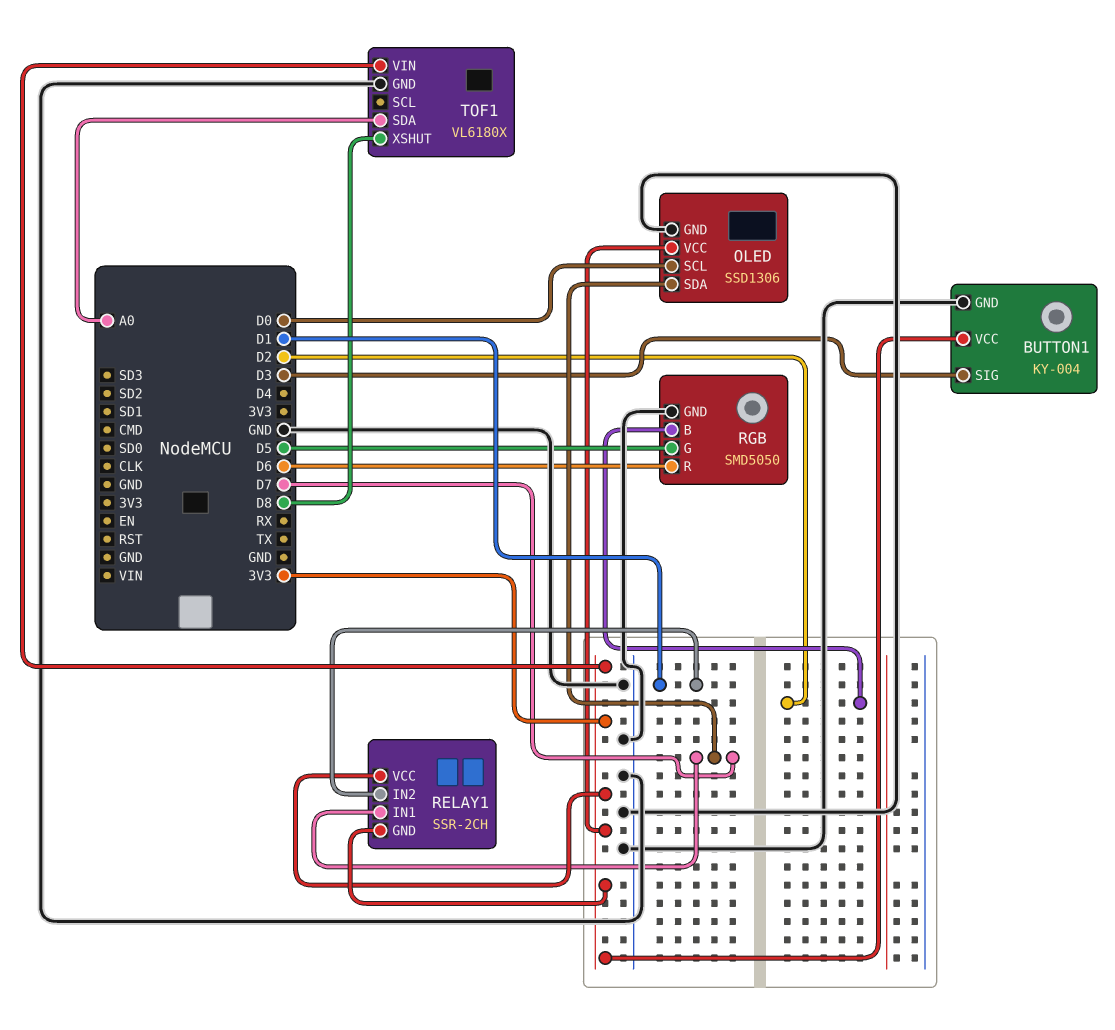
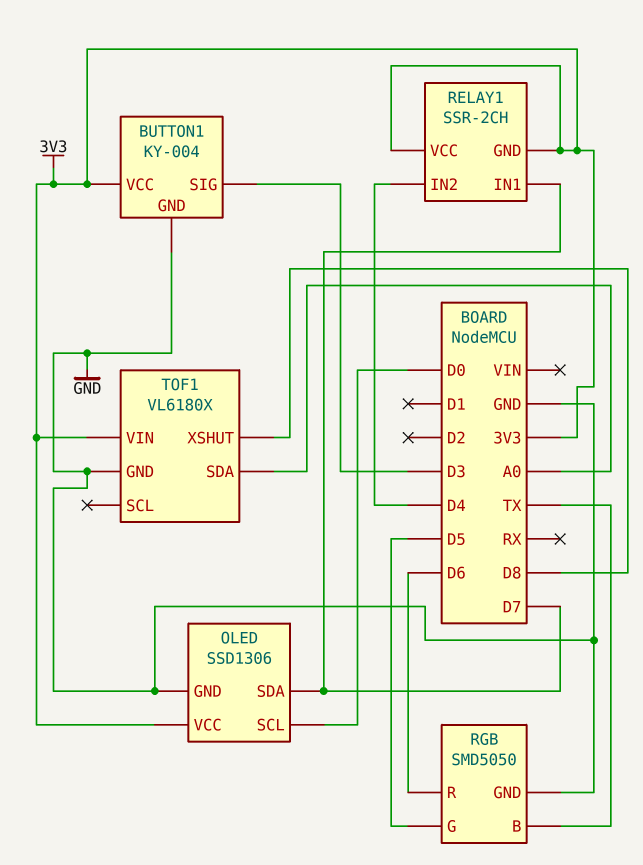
RELAY1 pin IN2: D1 -> D4
RGB pin B: D2 -> TX

